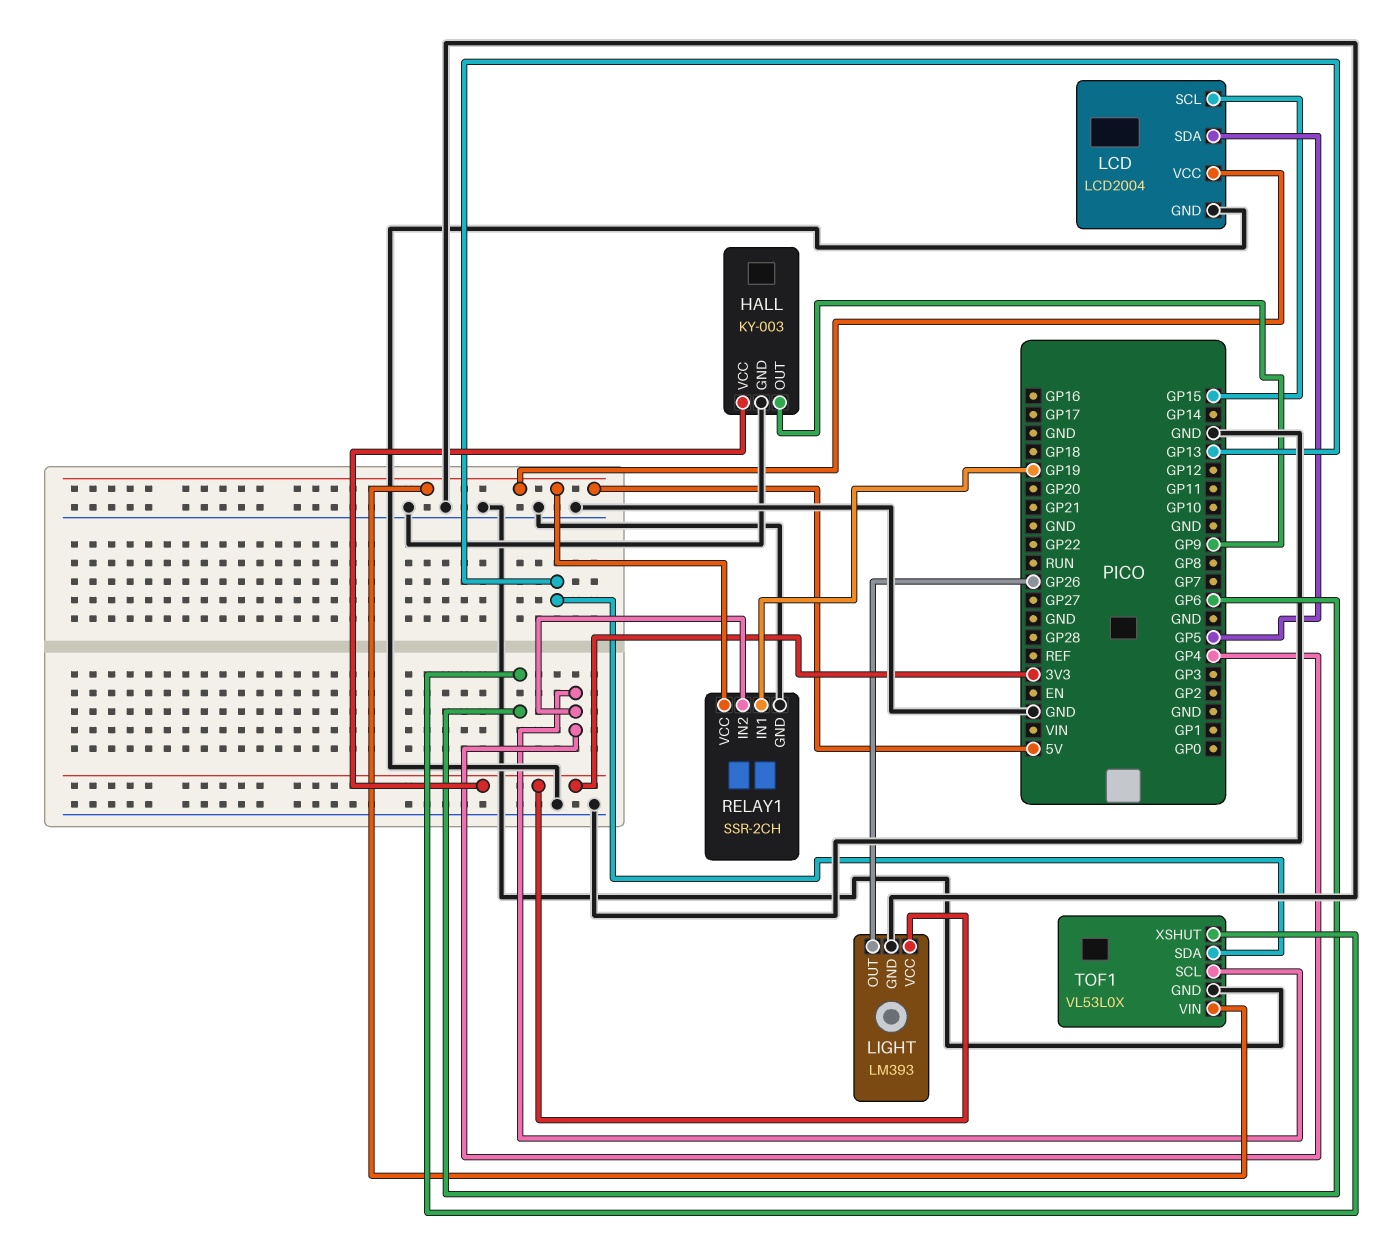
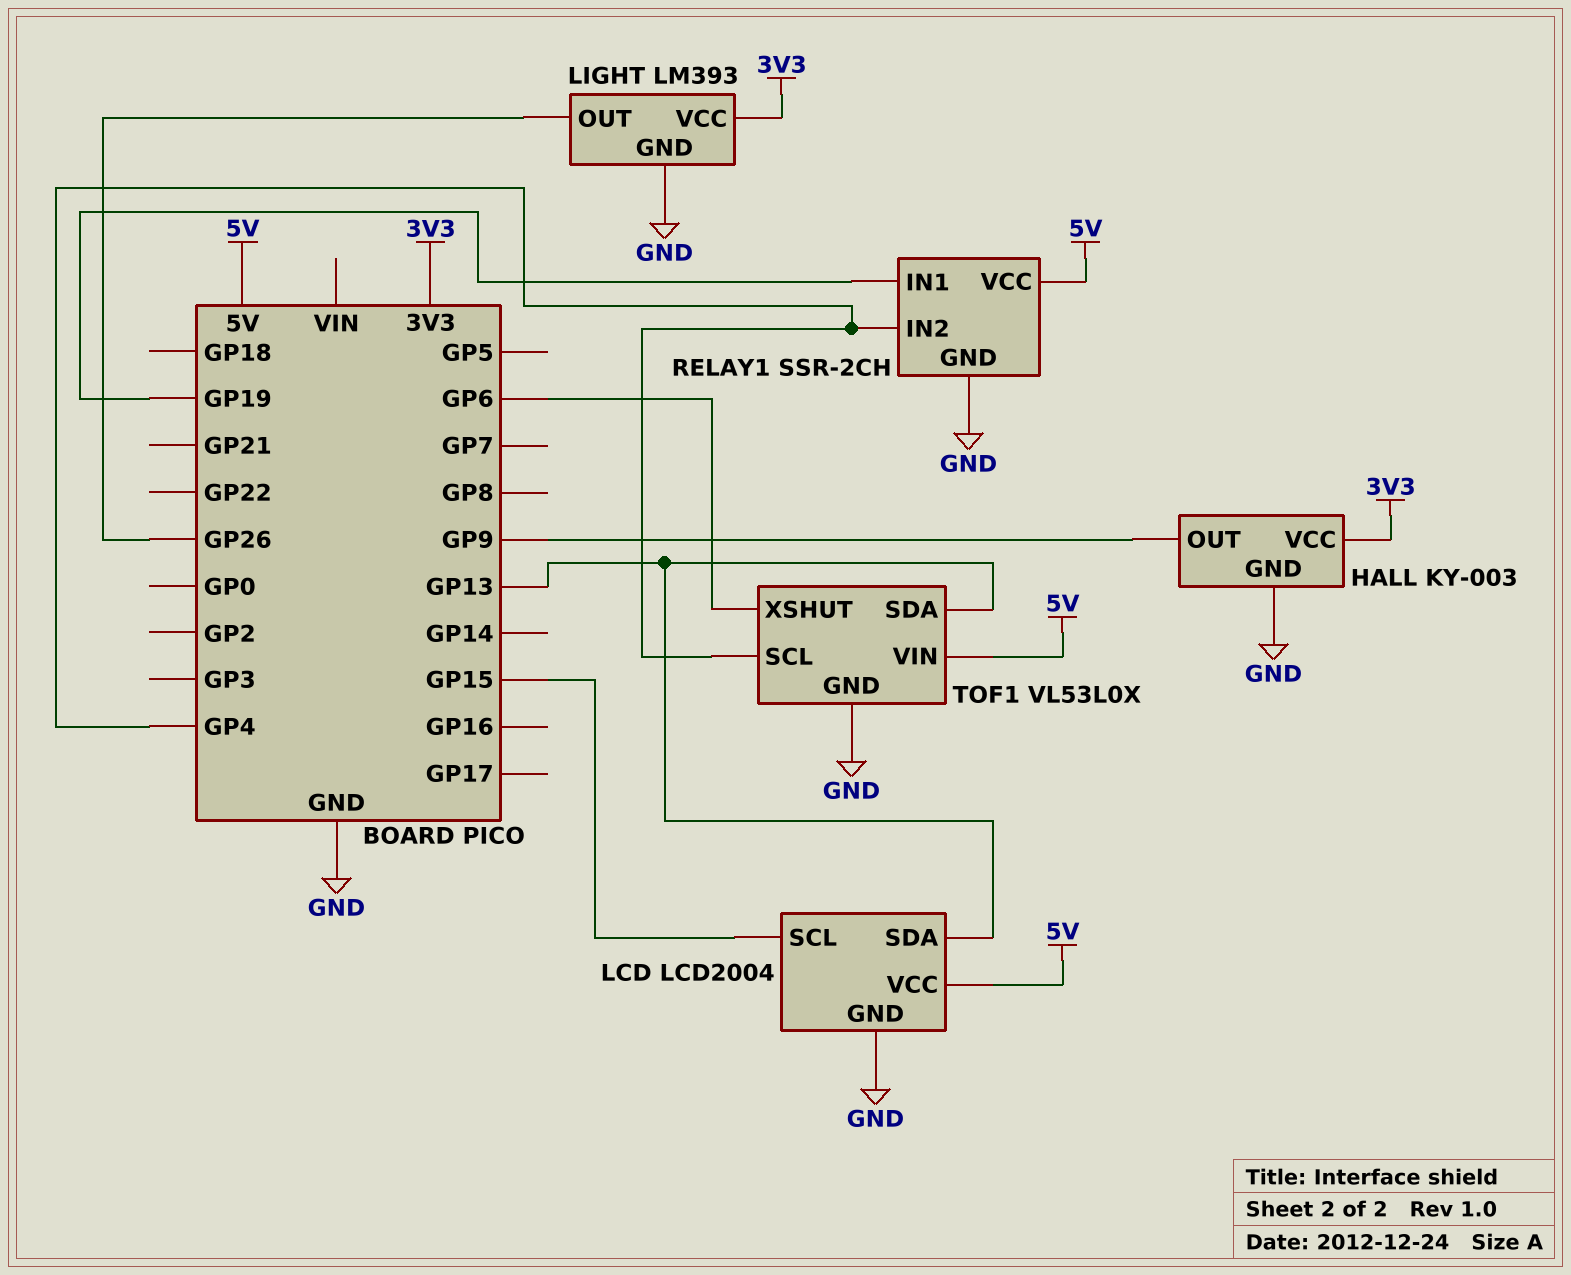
LCD pin SDA: GP5 -> GP13

